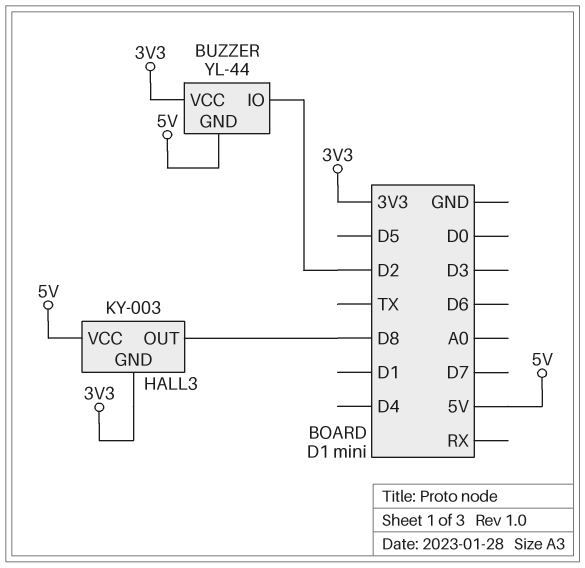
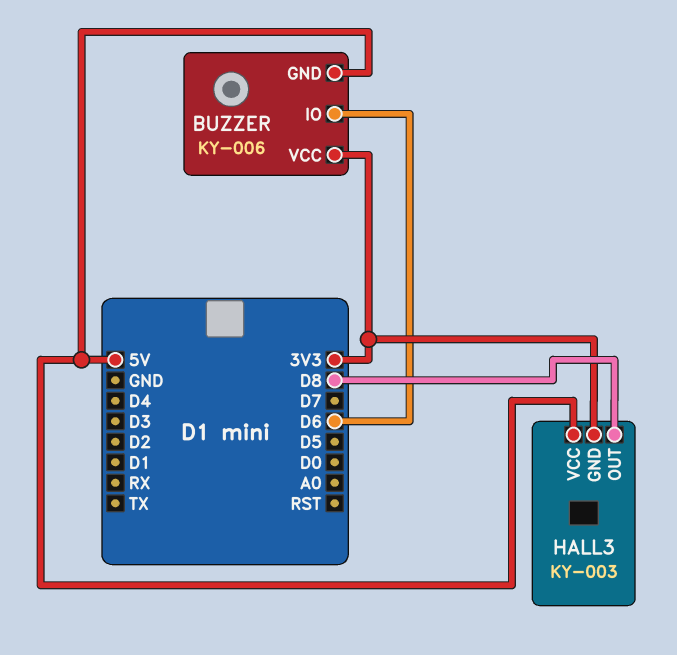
BUZZER: YL-44 -> KY-006
BUZZER pin IO: D2 -> D6

